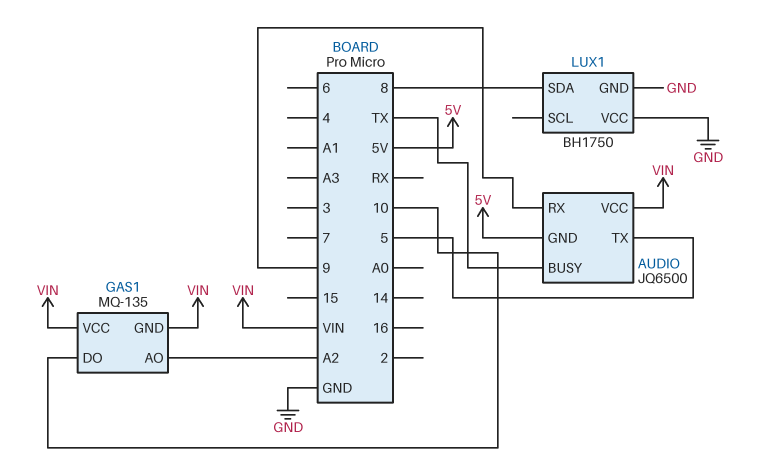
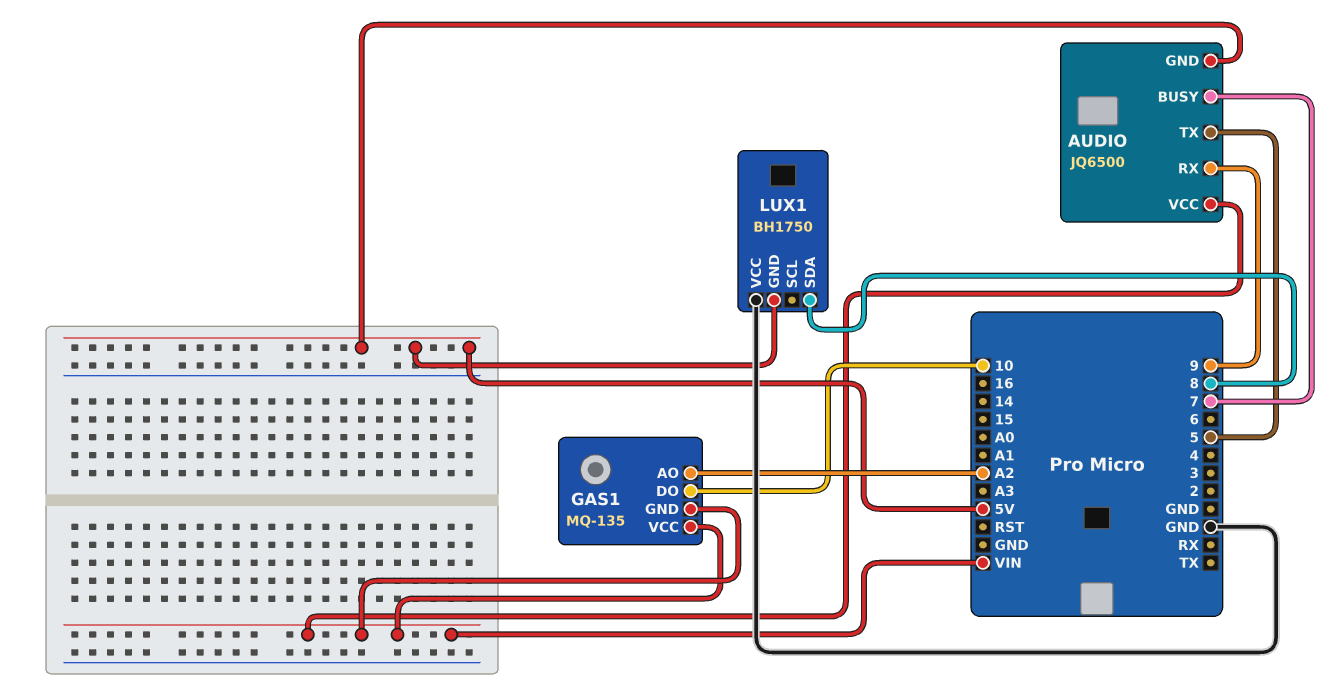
AUDIO pin BUSY: TX -> 7
LUX1 pin GND: GND -> 5V

